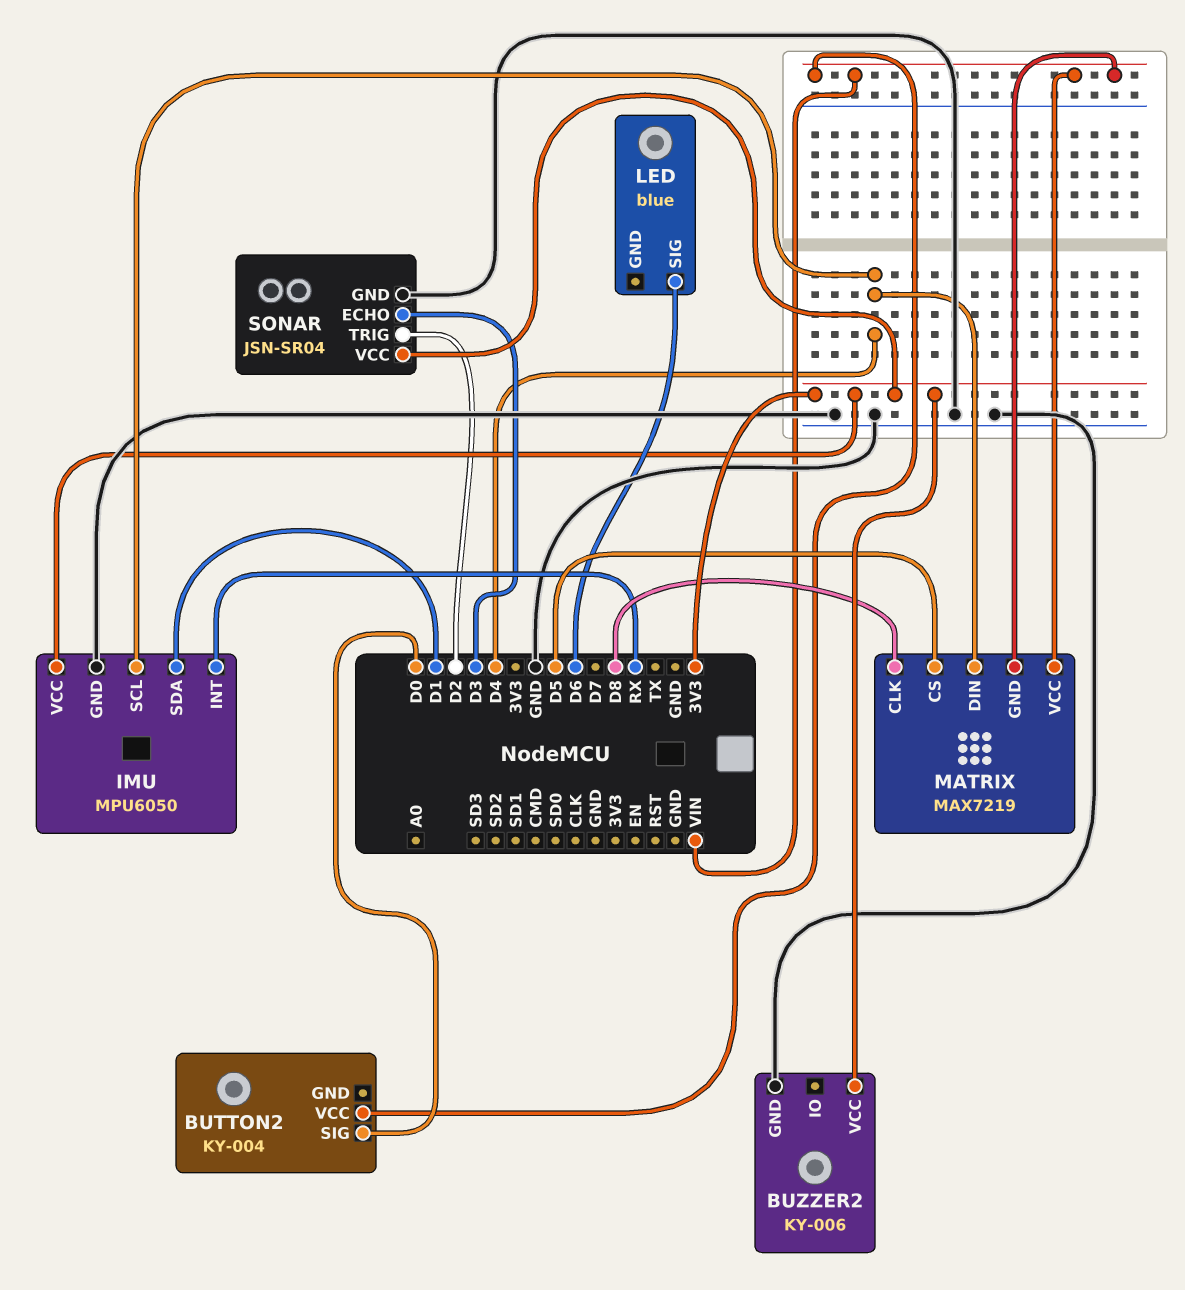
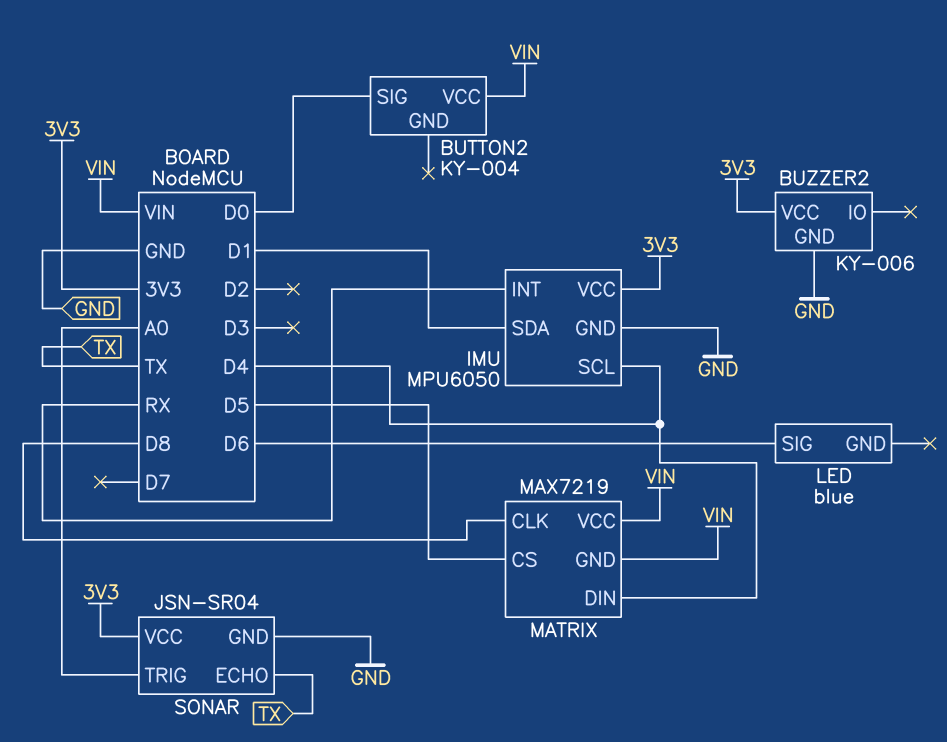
SONAR pin ECHO: D3 -> TX
SONAR pin TRIG: D2 -> A0

